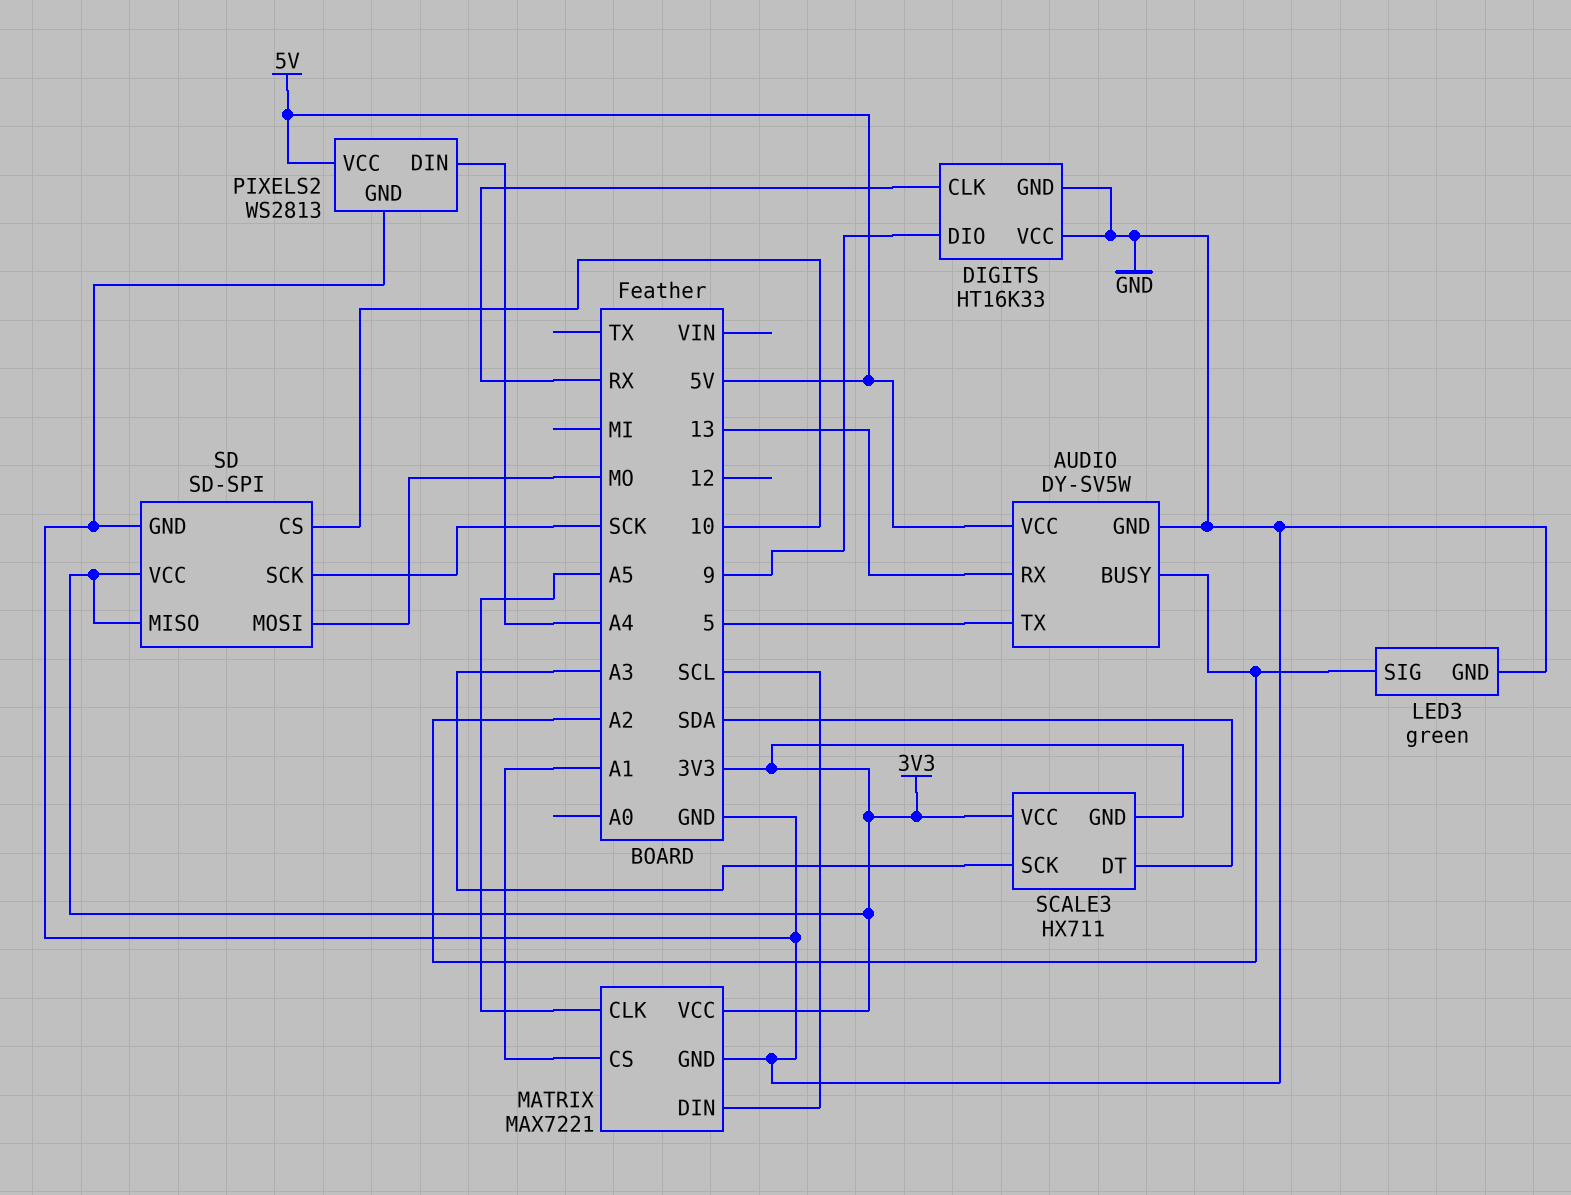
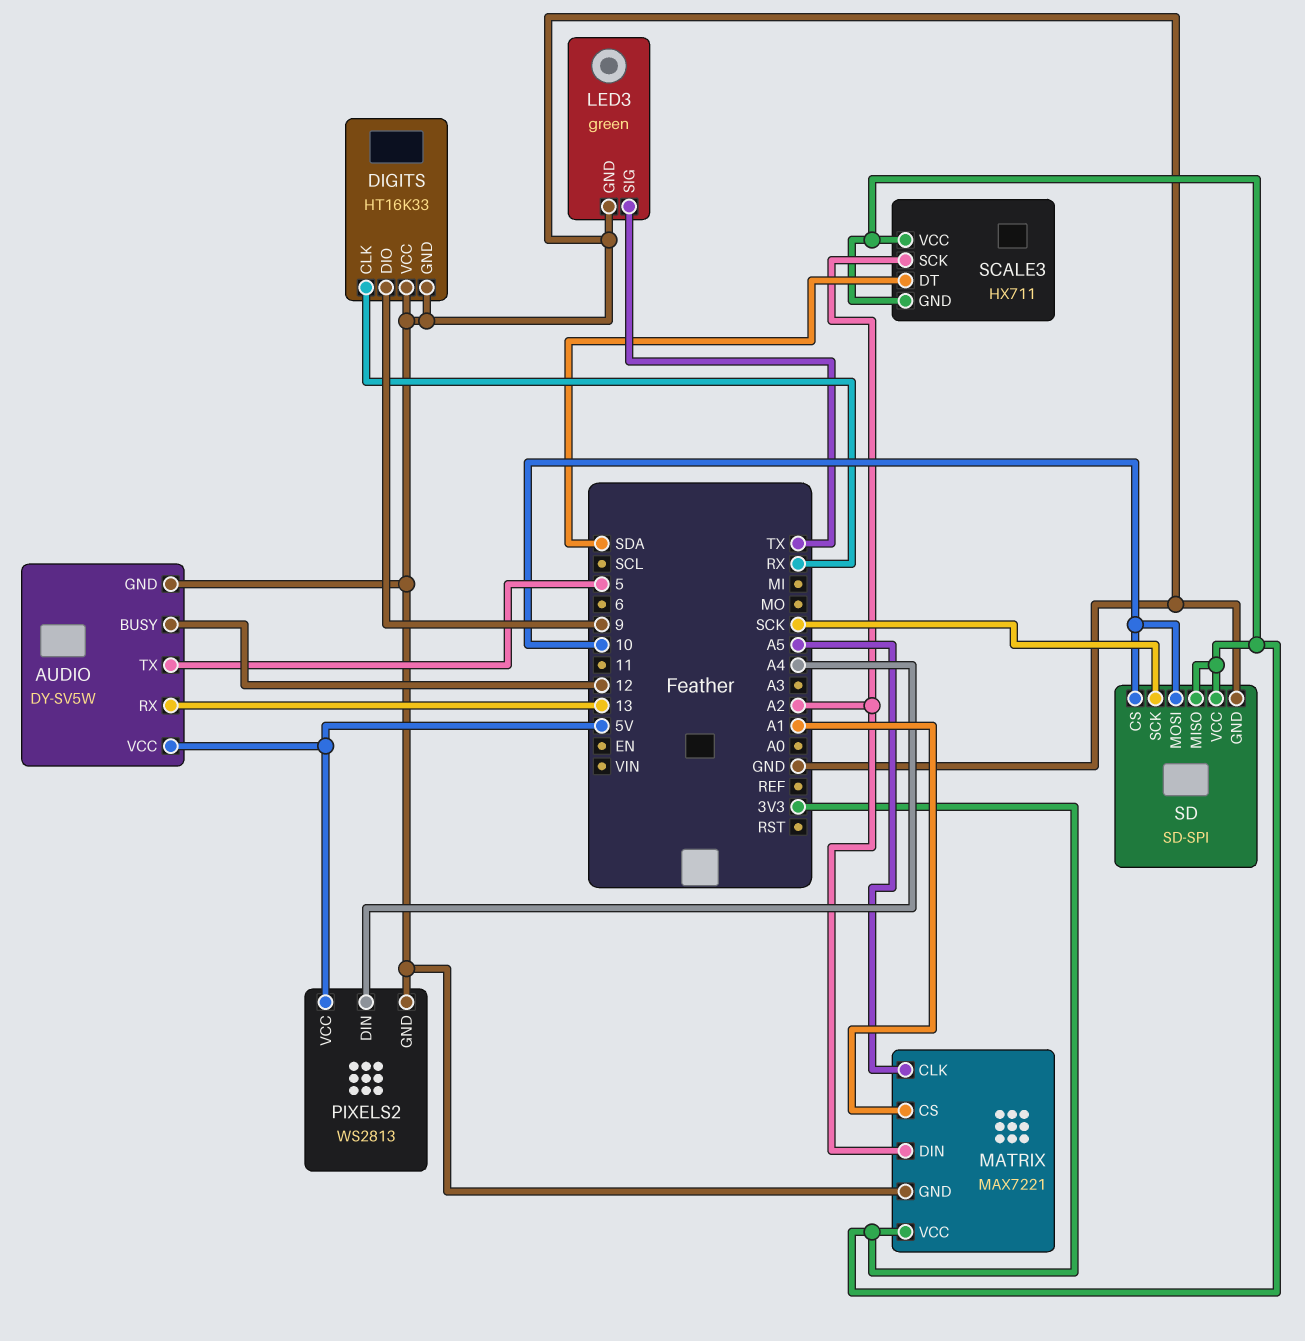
AUDIO pin BUSY: A2 -> 12
LED3 pin SIG: A2 -> TX
MATRIX pin DIN: SCL -> A2
SCALE3 pin SCK: A3 -> A2
SD pin MOSI: MO -> 10

